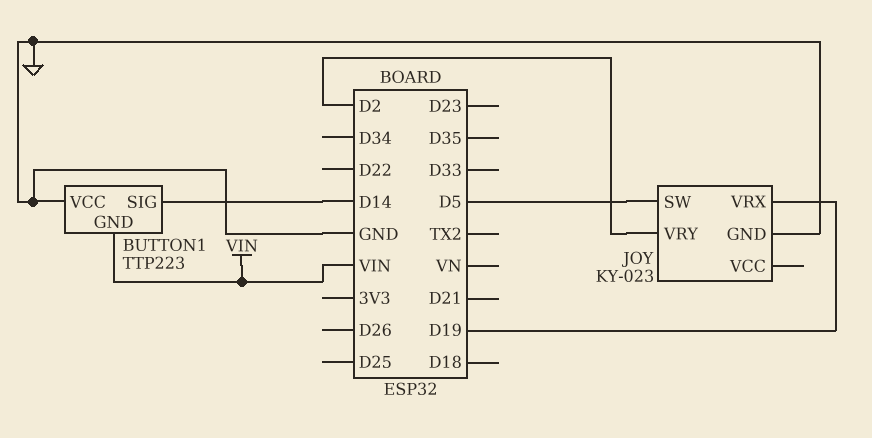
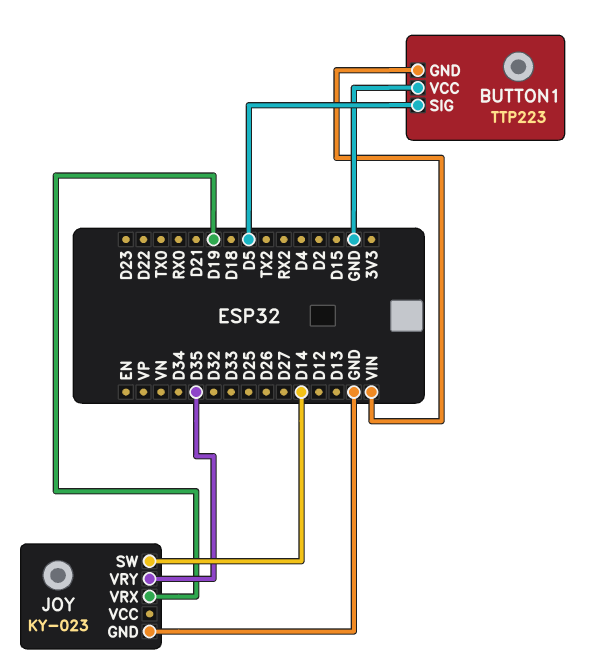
BUTTON1 pin SIG: D14 -> D5
JOY pin SW: D5 -> D14
JOY pin VRY: D2 -> D35

